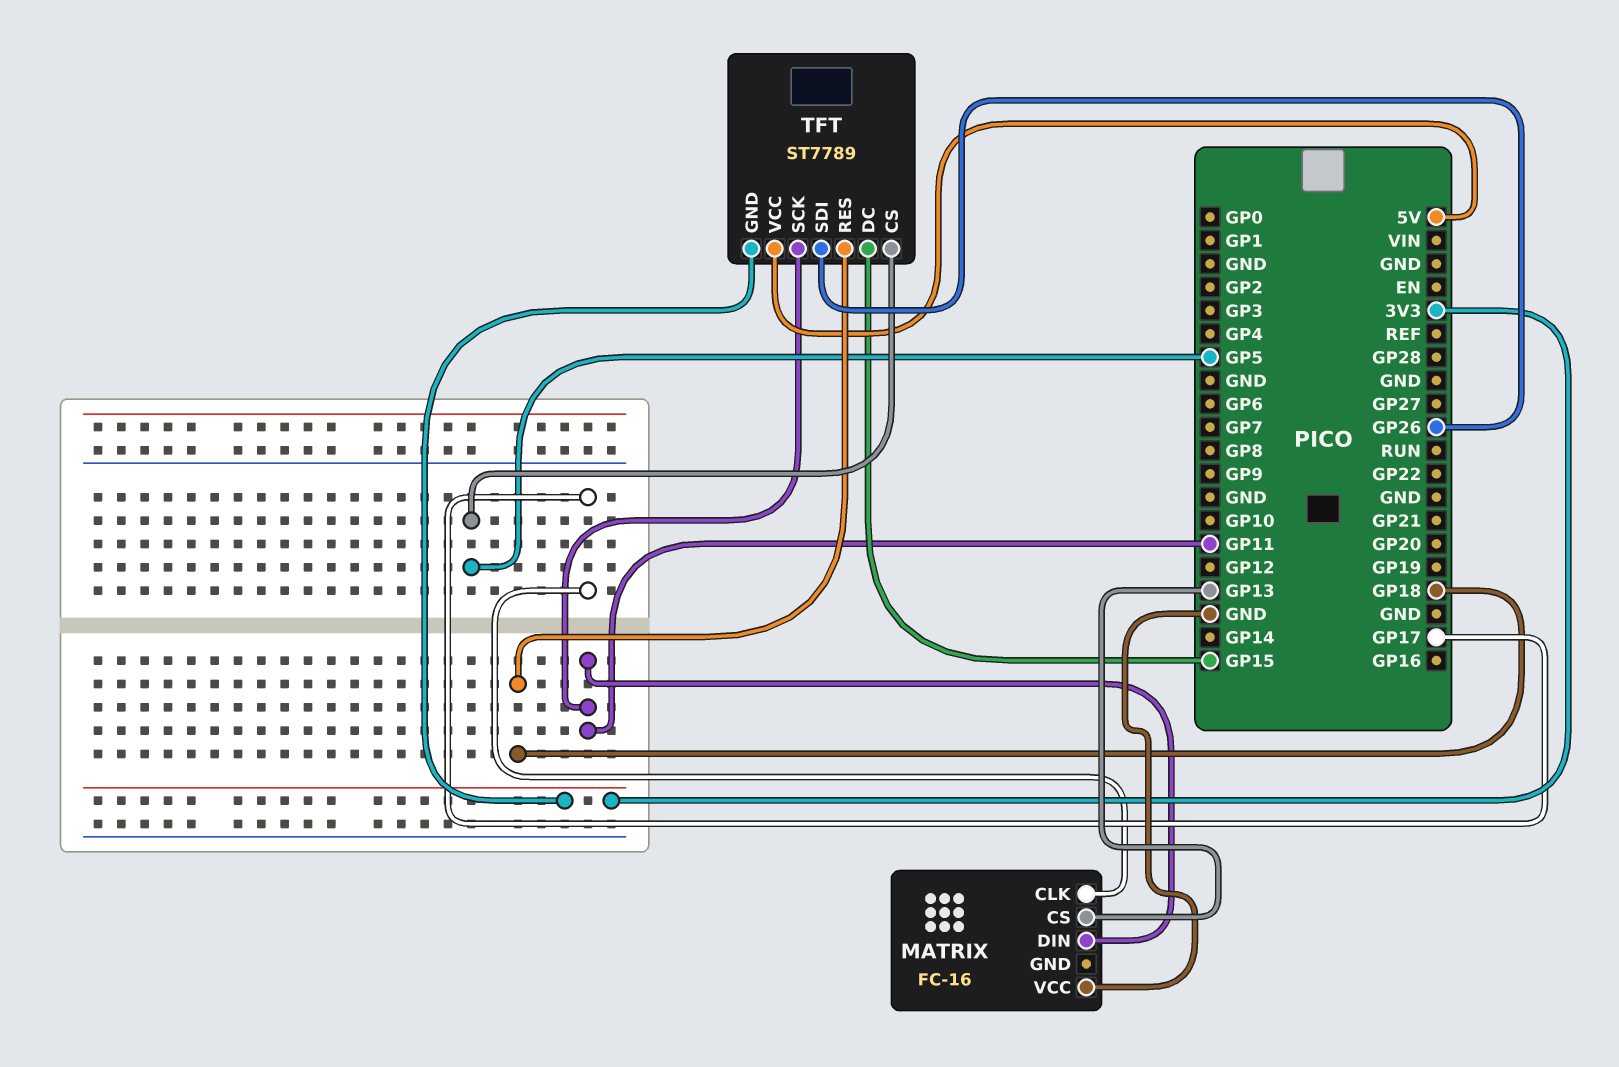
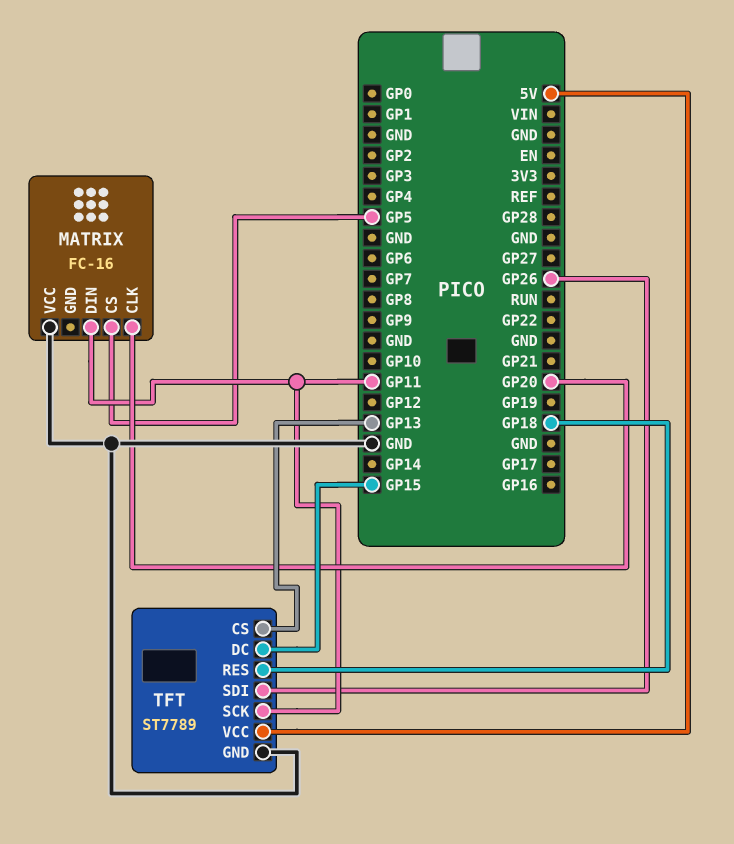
MATRIX pin CLK: GP17 -> GP20
MATRIX pin CS: GP13 -> GP5
TFT pin CS: GP5 -> GP13
TFT pin GND: 3V3 -> GND

